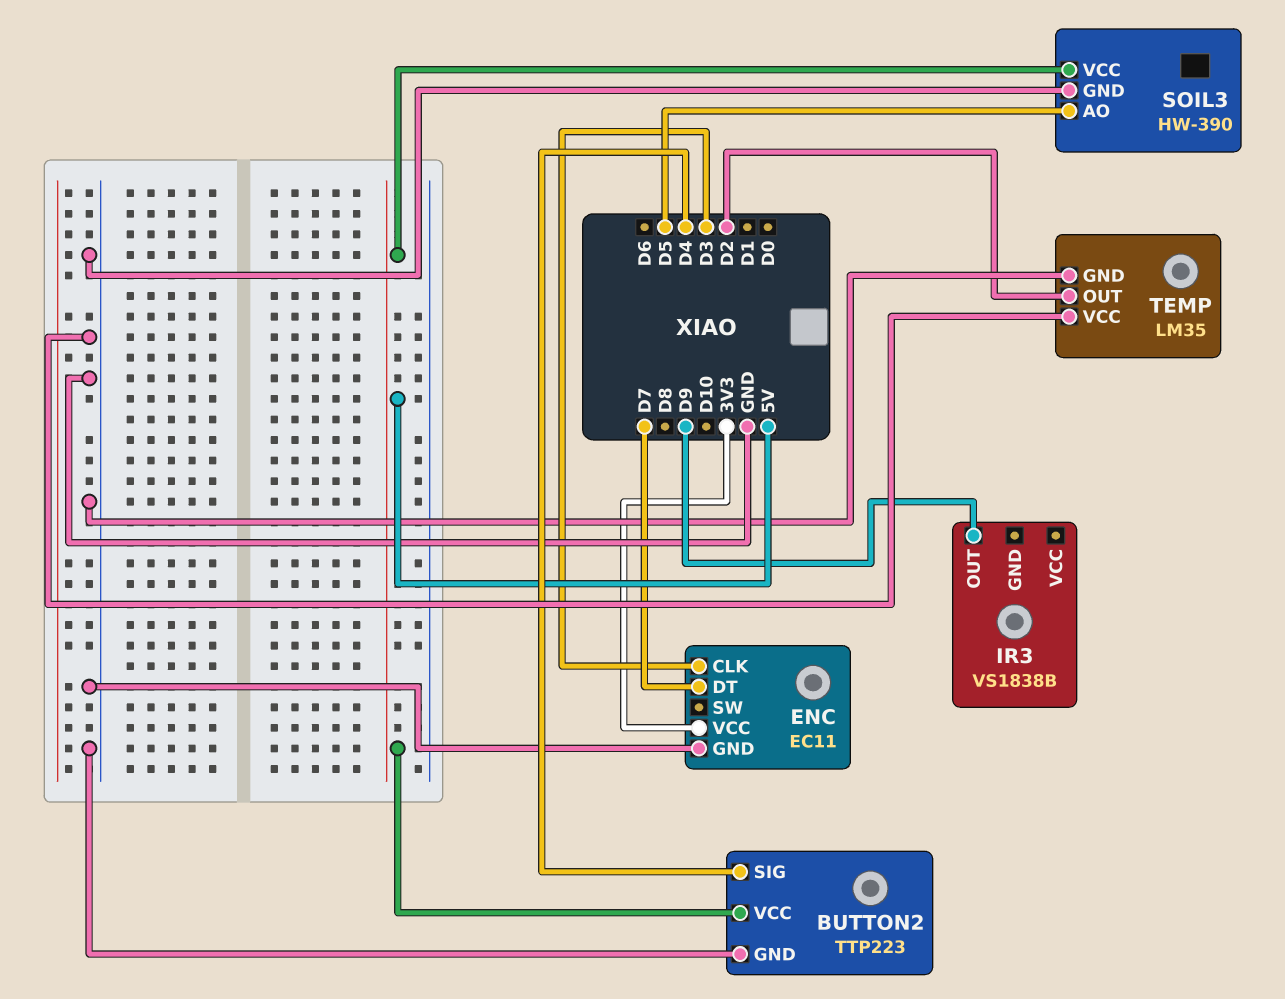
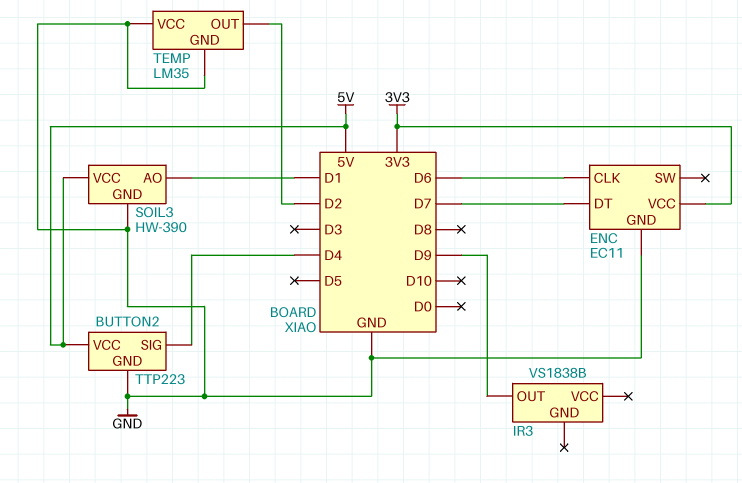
ENC pin CLK: D3 -> D6
SOIL3 pin AO: D5 -> D1

